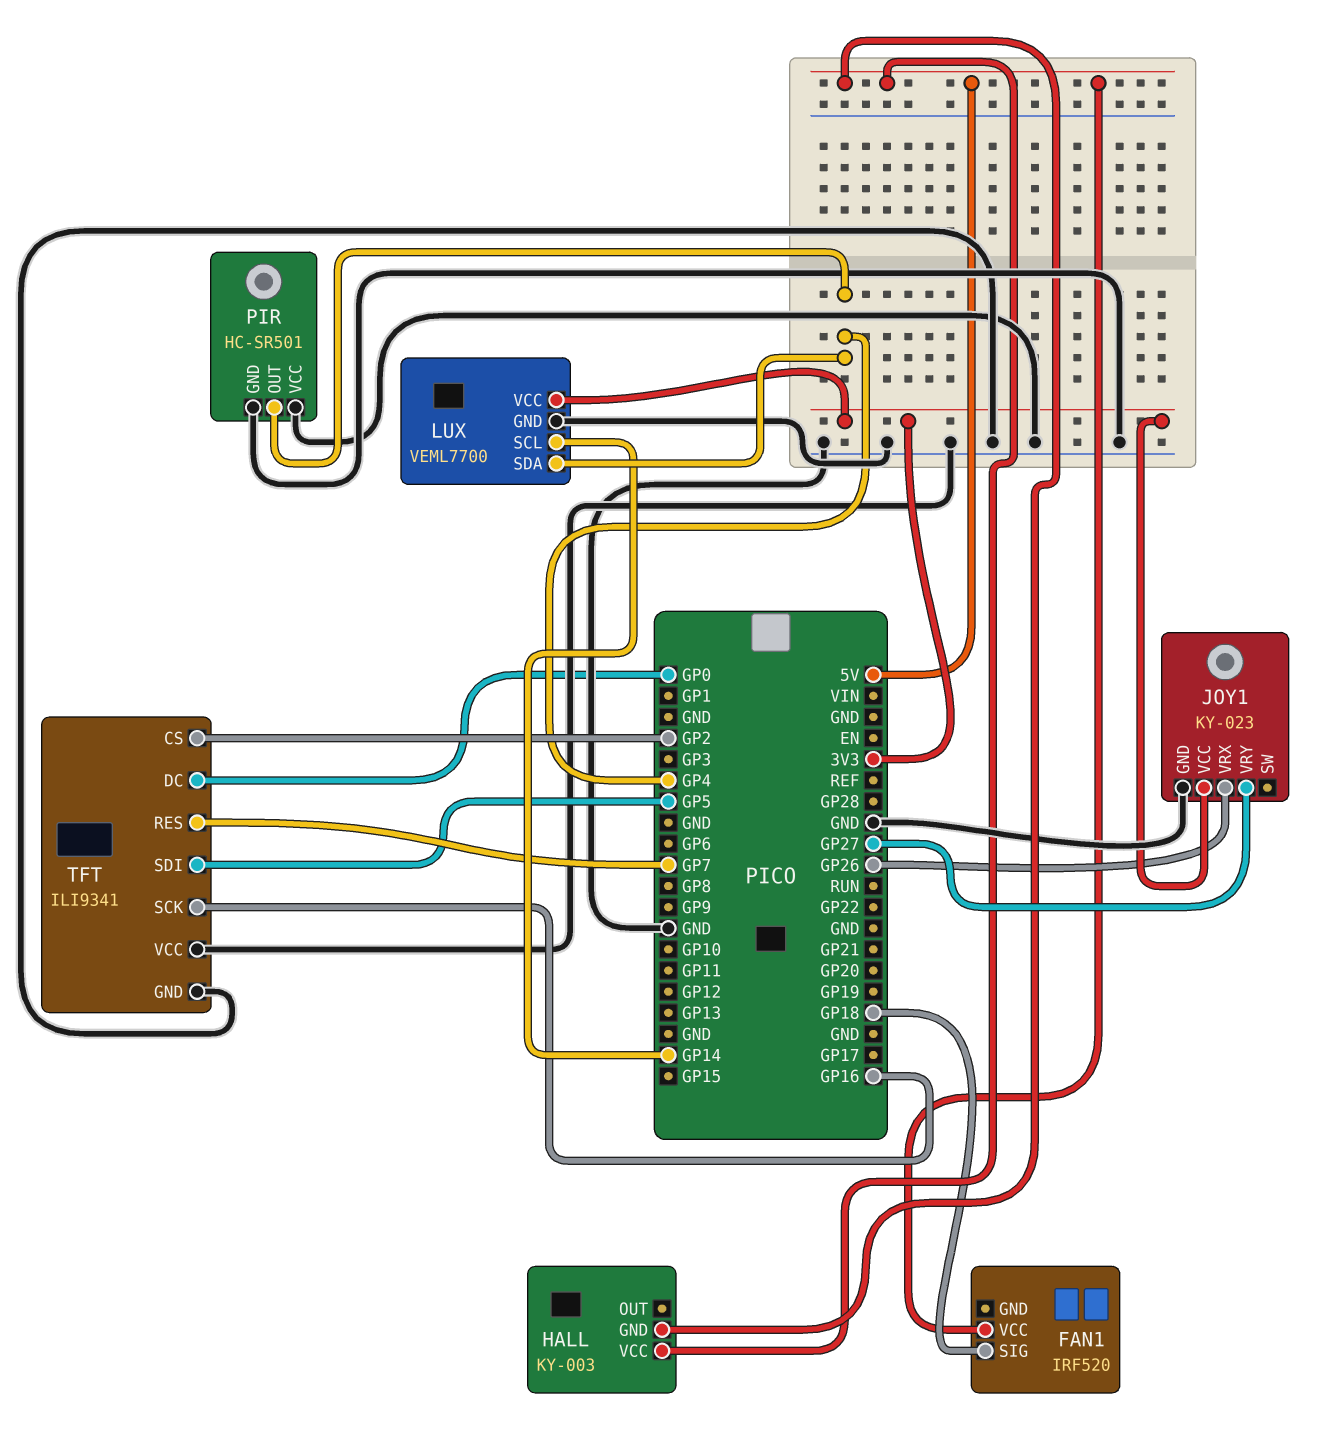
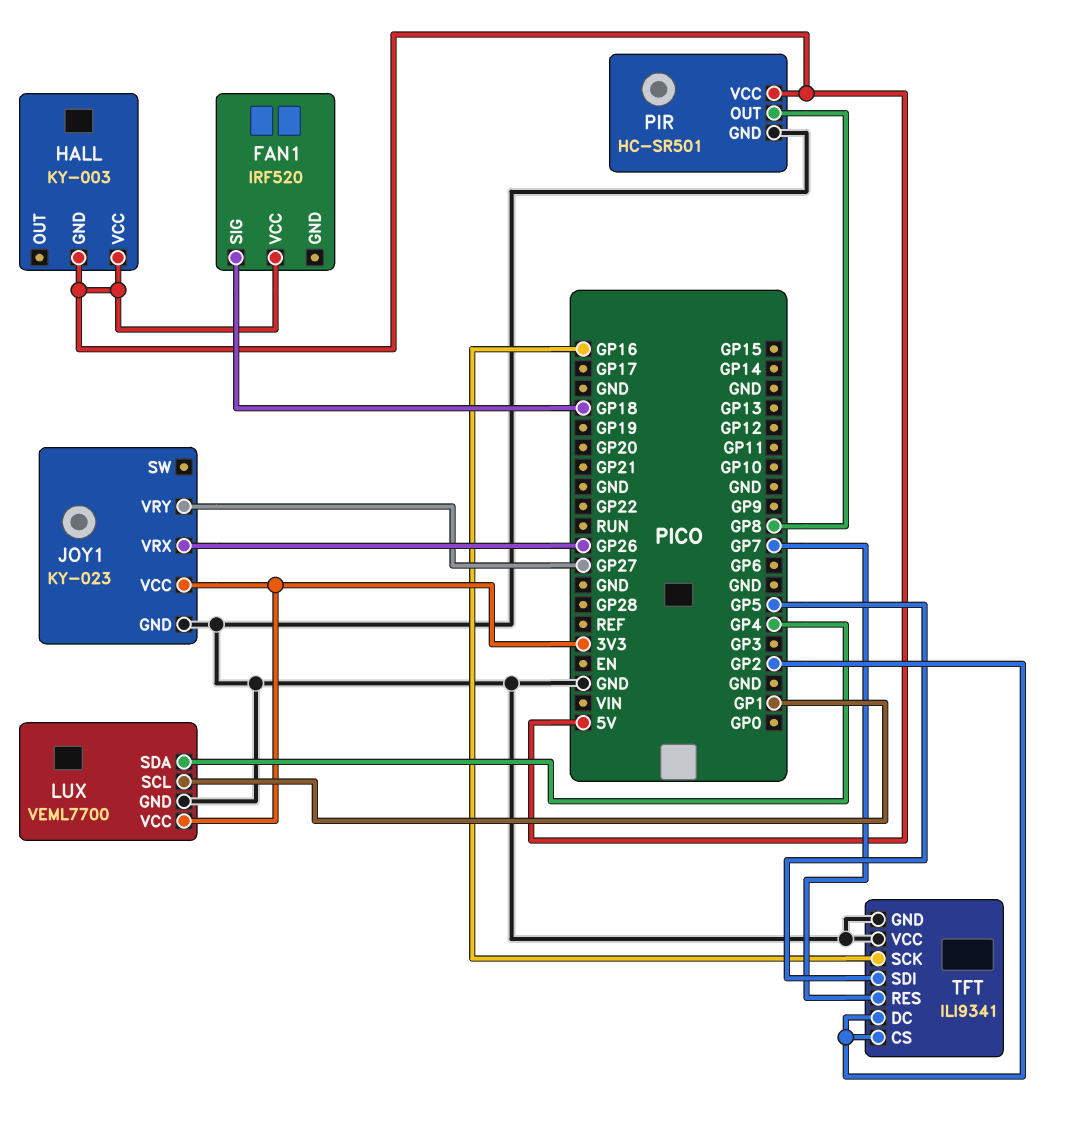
LUX pin SCL: GP14 -> GP1
PIR pin OUT: GP4 -> GP8
PIR pin VCC: GND -> 5V
TFT pin DC: GP0 -> GP2

